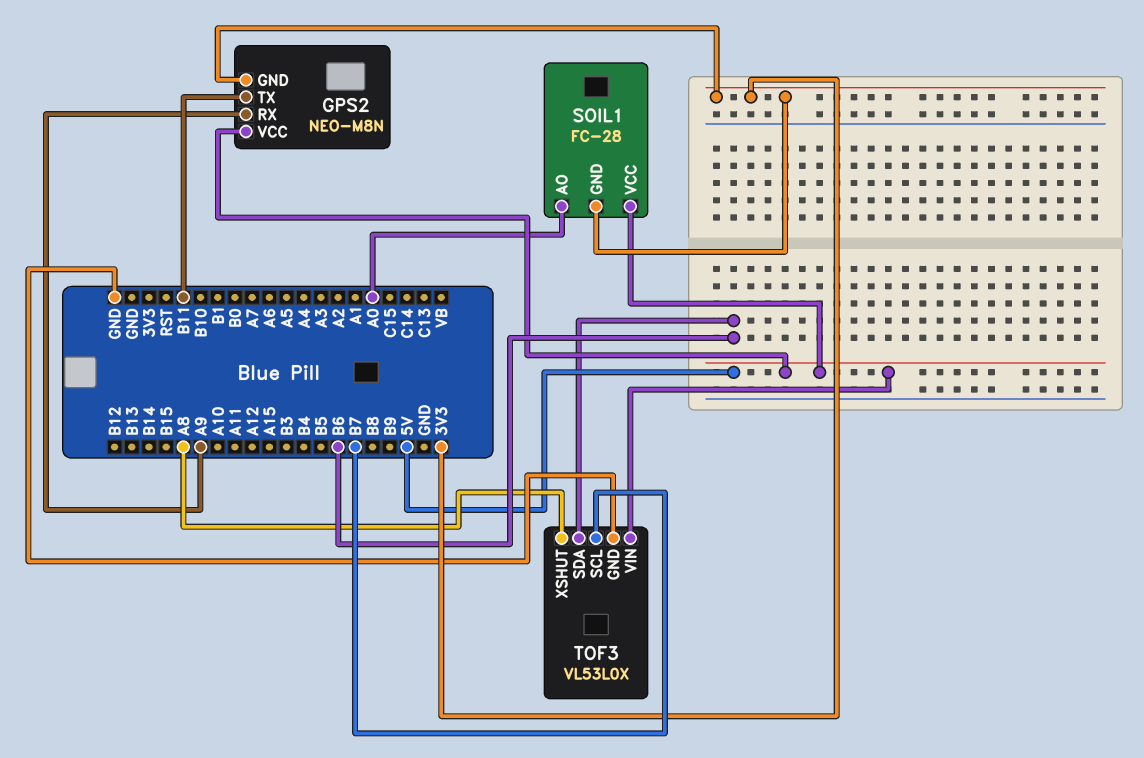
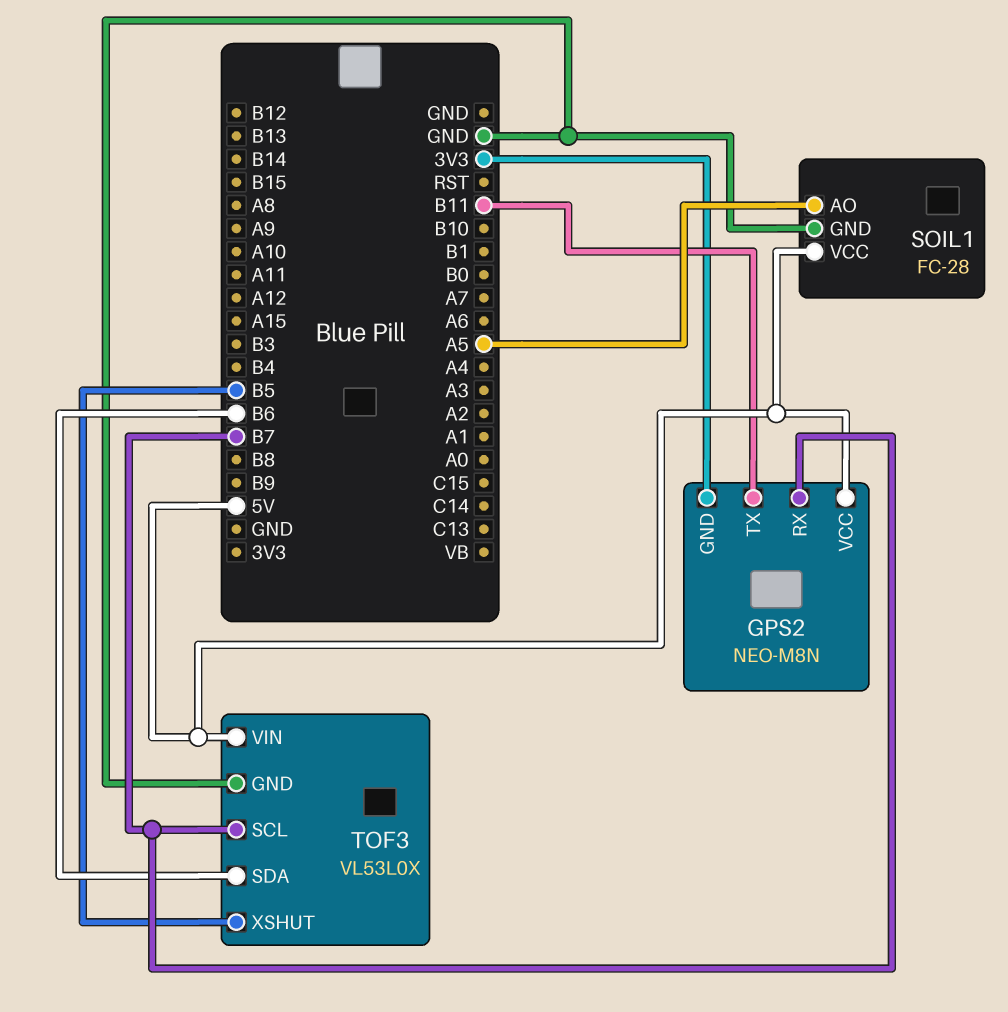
GPS2 pin RX: A9 -> B7
SOIL1 pin AO: A0 -> A5
SOIL1 pin GND: 3V3 -> GND
TOF3 pin XSHUT: A8 -> B5

